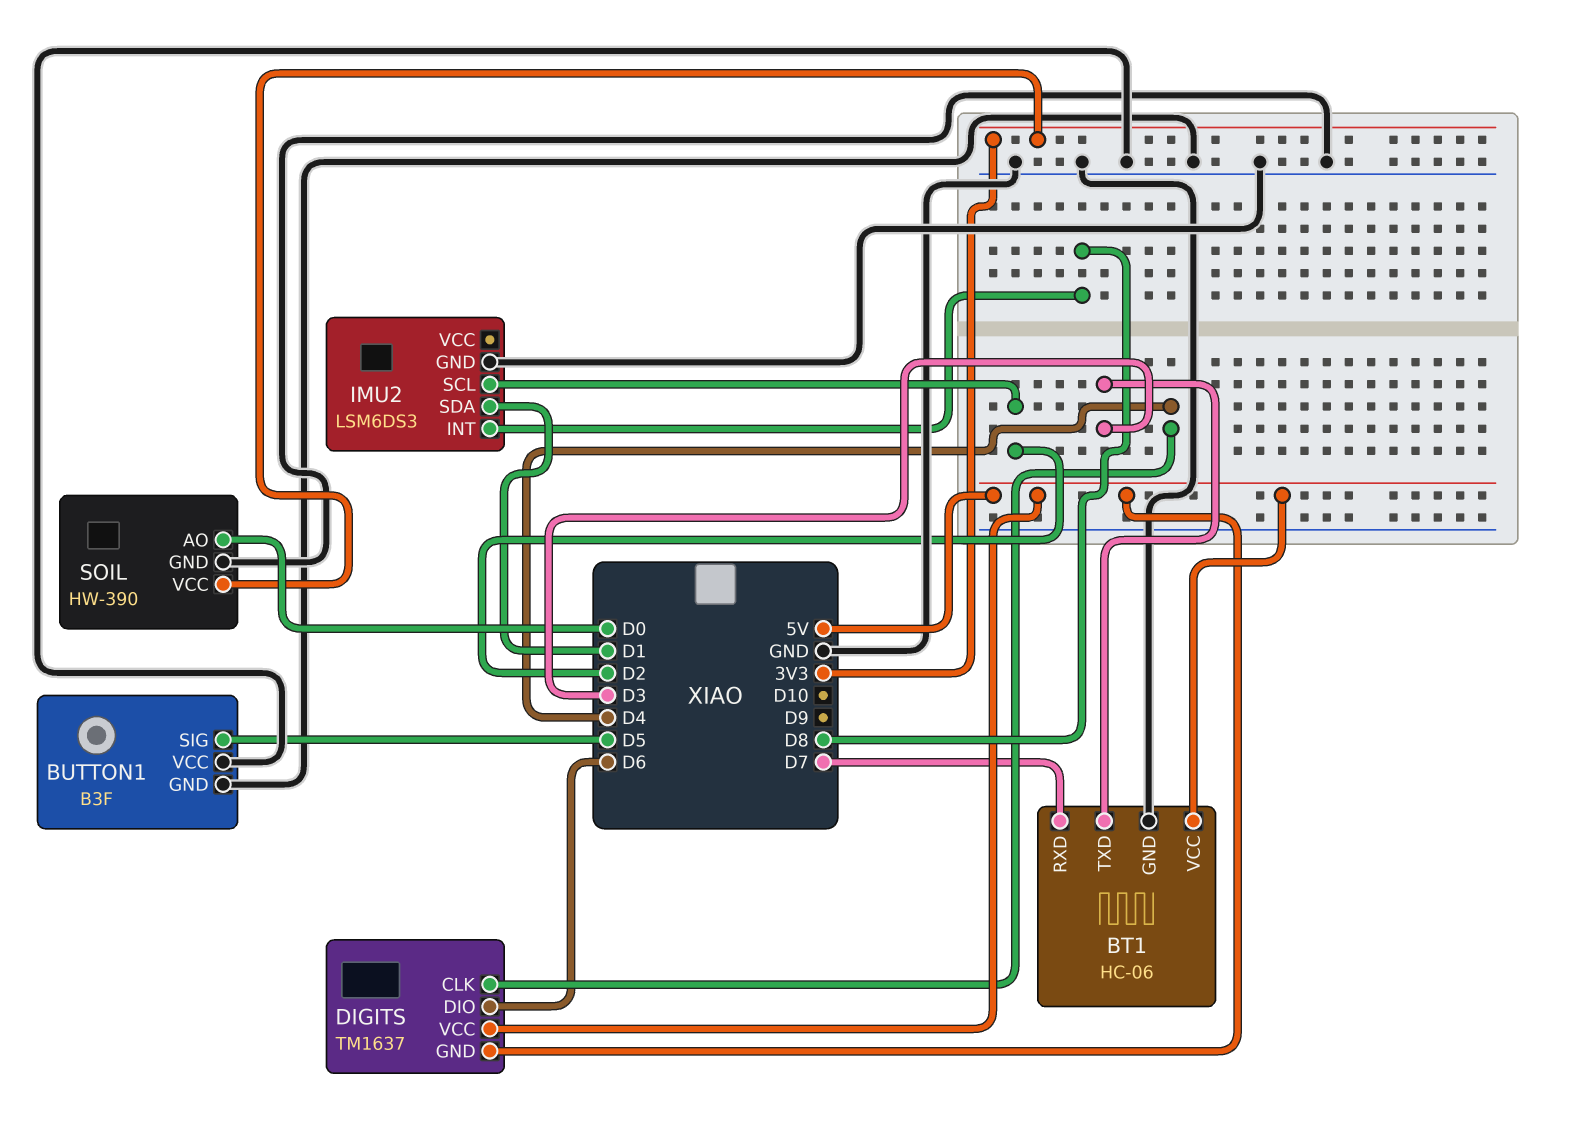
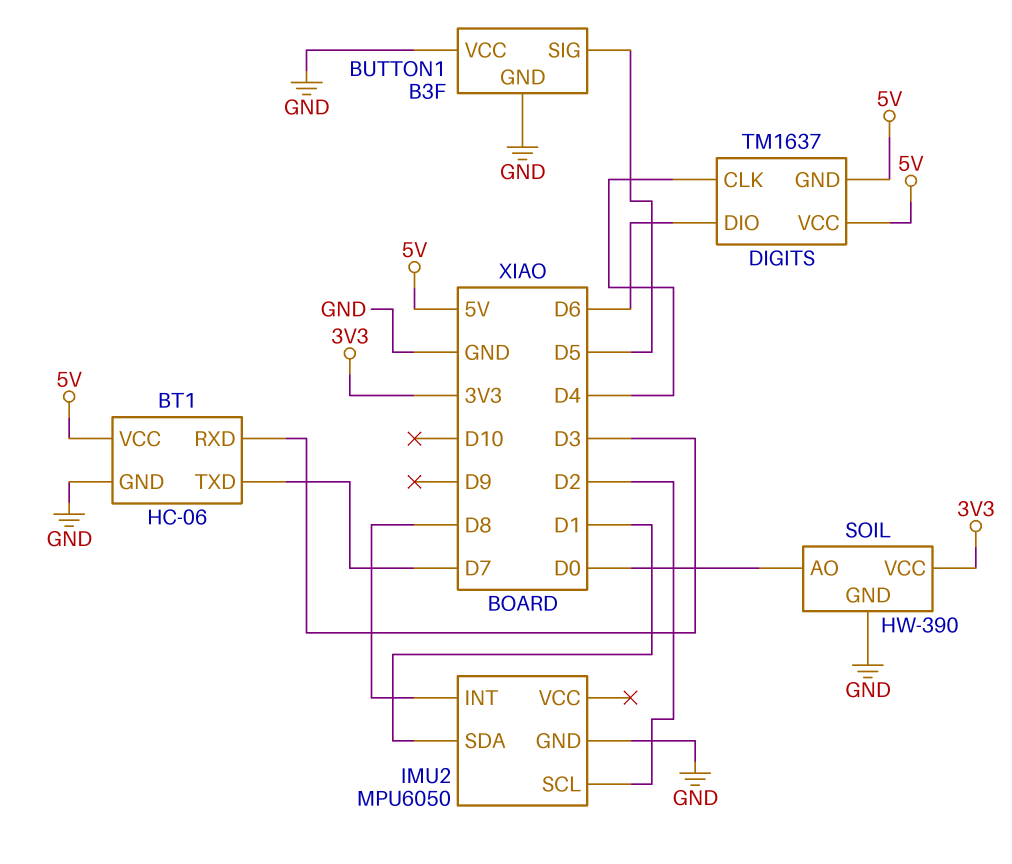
BT1 pin RXD: D7 -> D3
BT1 pin TXD: D3 -> D7
IMU2: LSM6DS3 -> MPU6050

